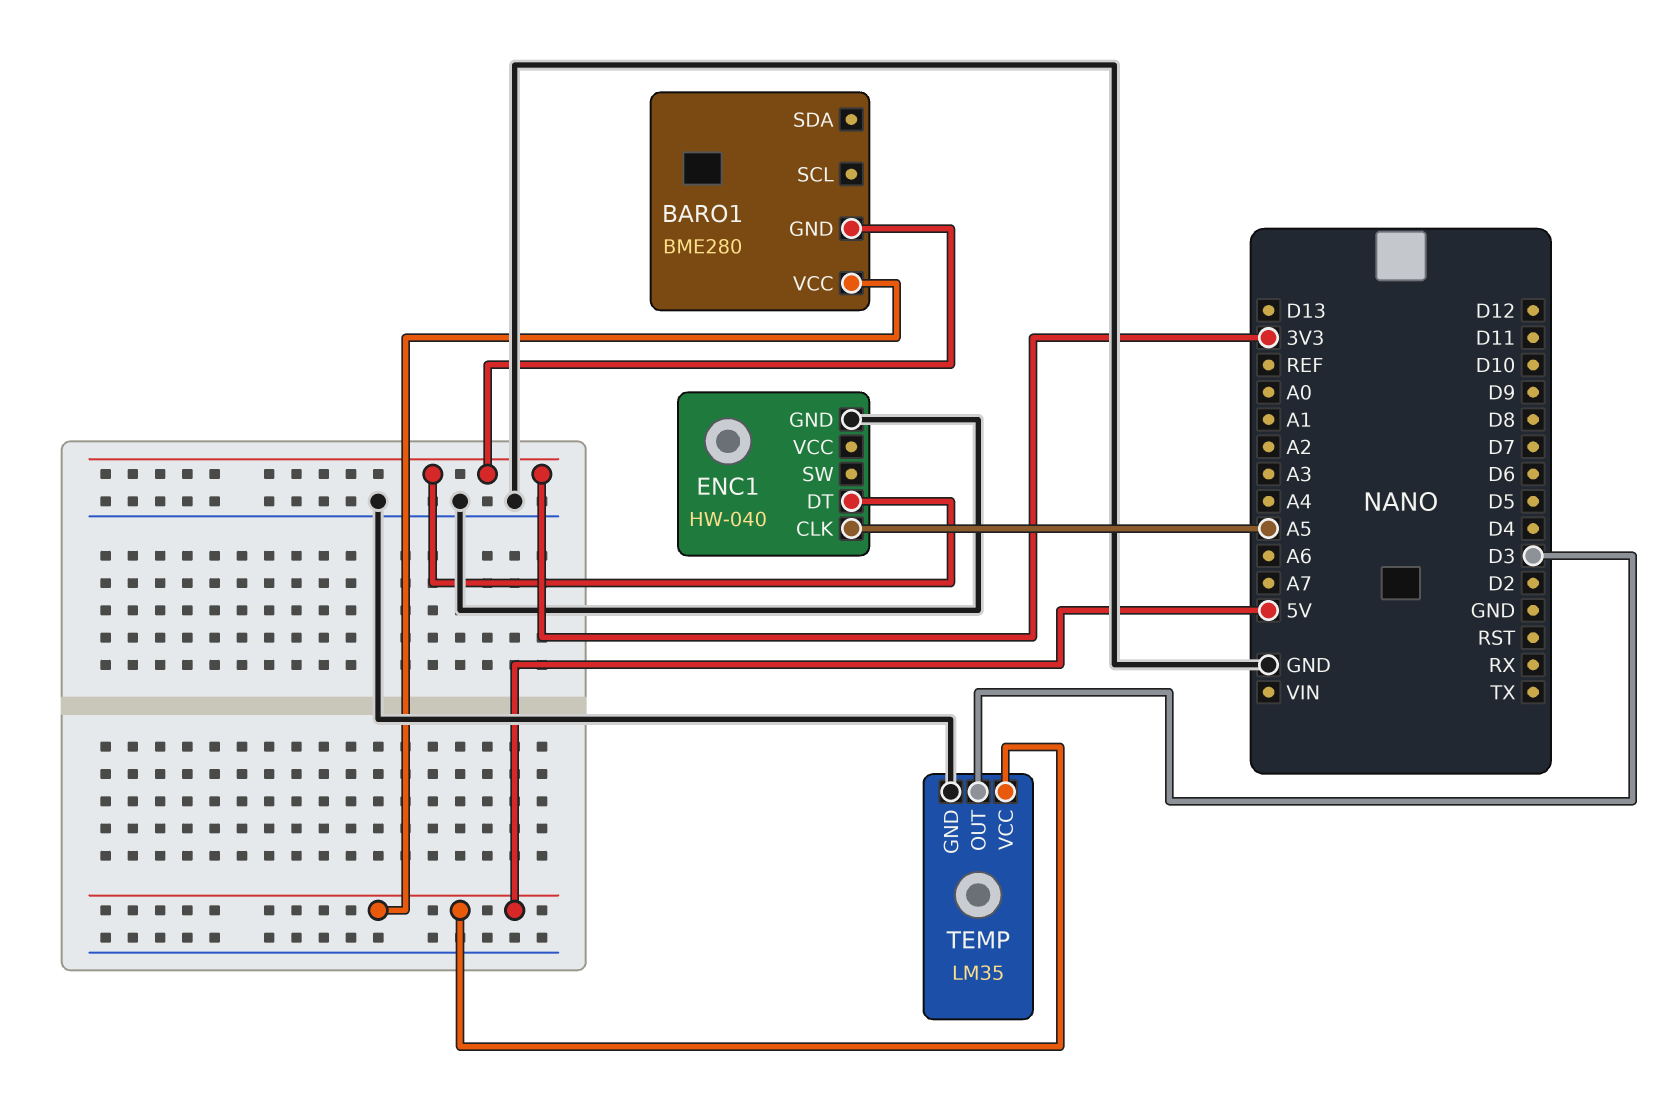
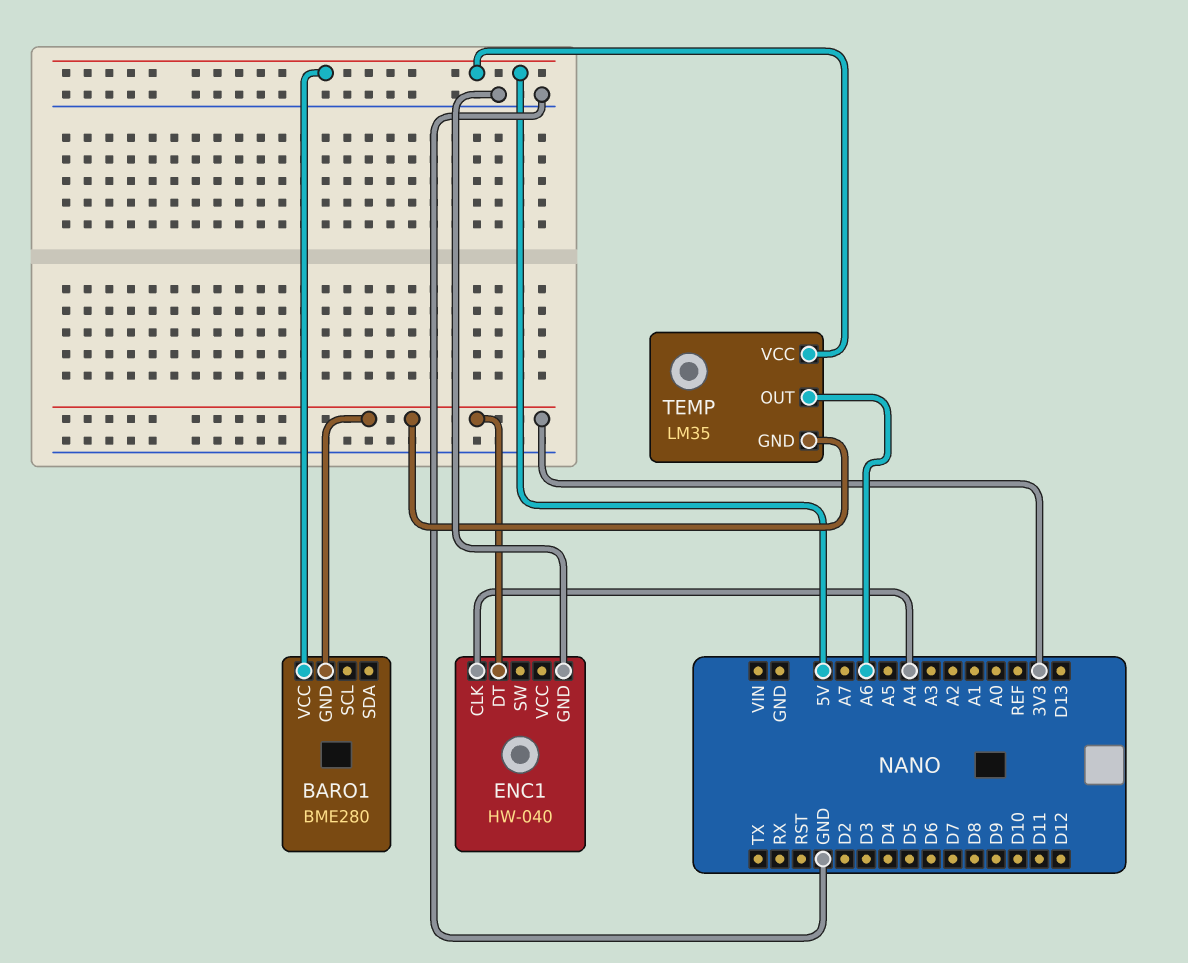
ENC1 pin CLK: A5 -> A4
TEMP pin GND: GND -> 3V3
TEMP pin OUT: D3 -> A6

